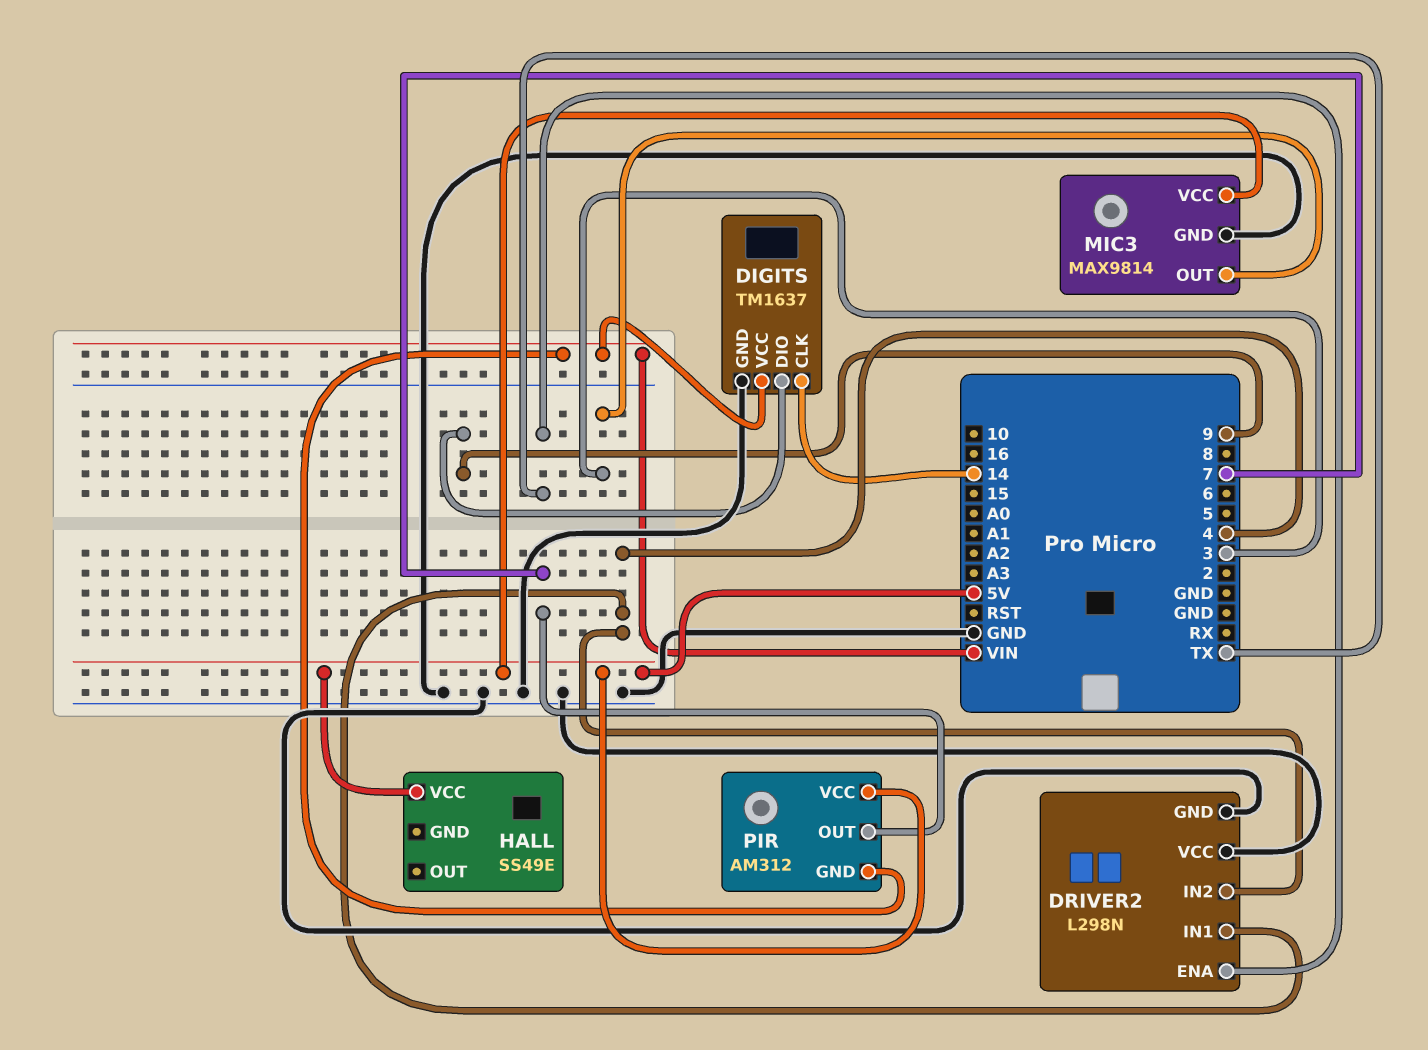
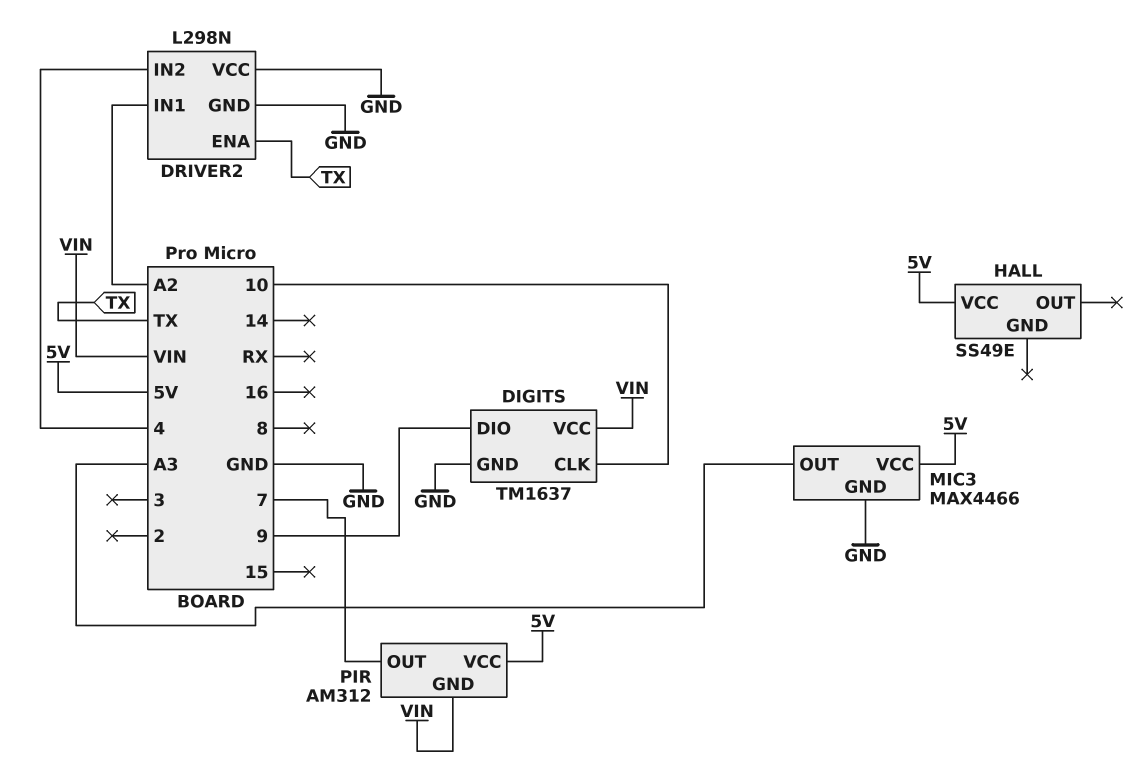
DIGITS pin CLK: 14 -> 10
DRIVER2 pin IN1: 4 -> A2
MIC3: MAX9814 -> MAX4466
MIC3 pin OUT: 3 -> A3

